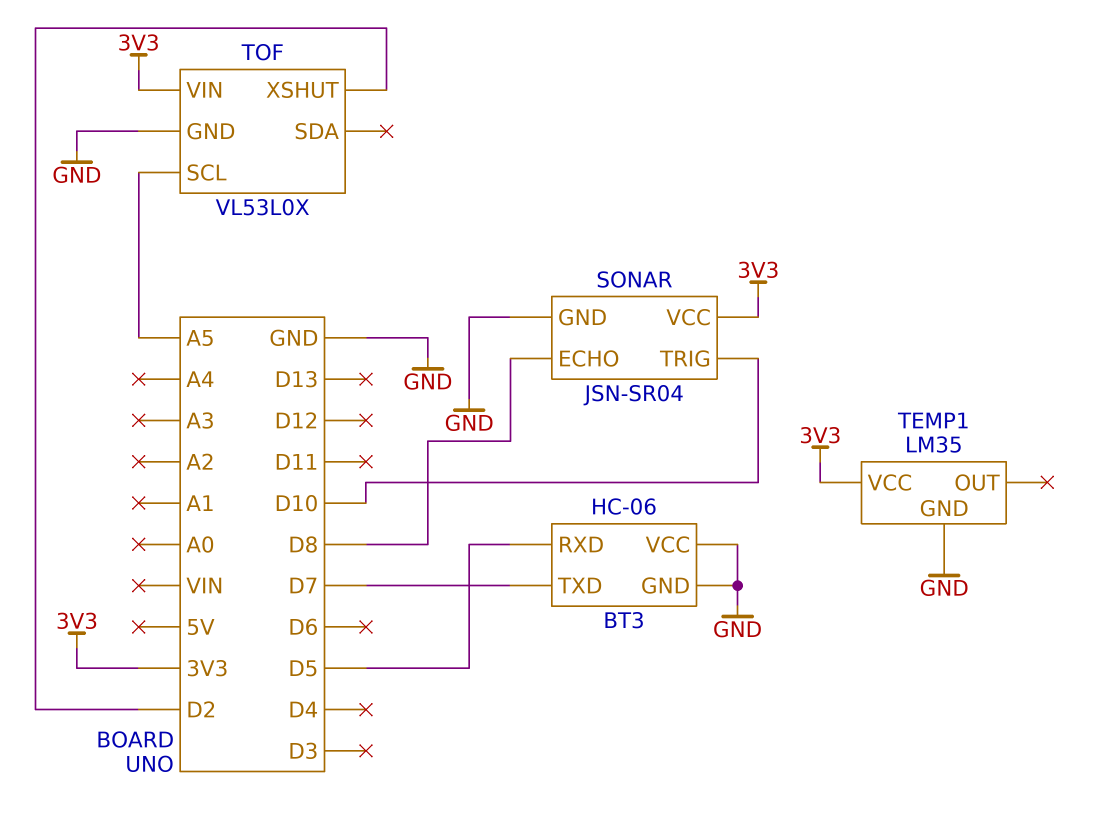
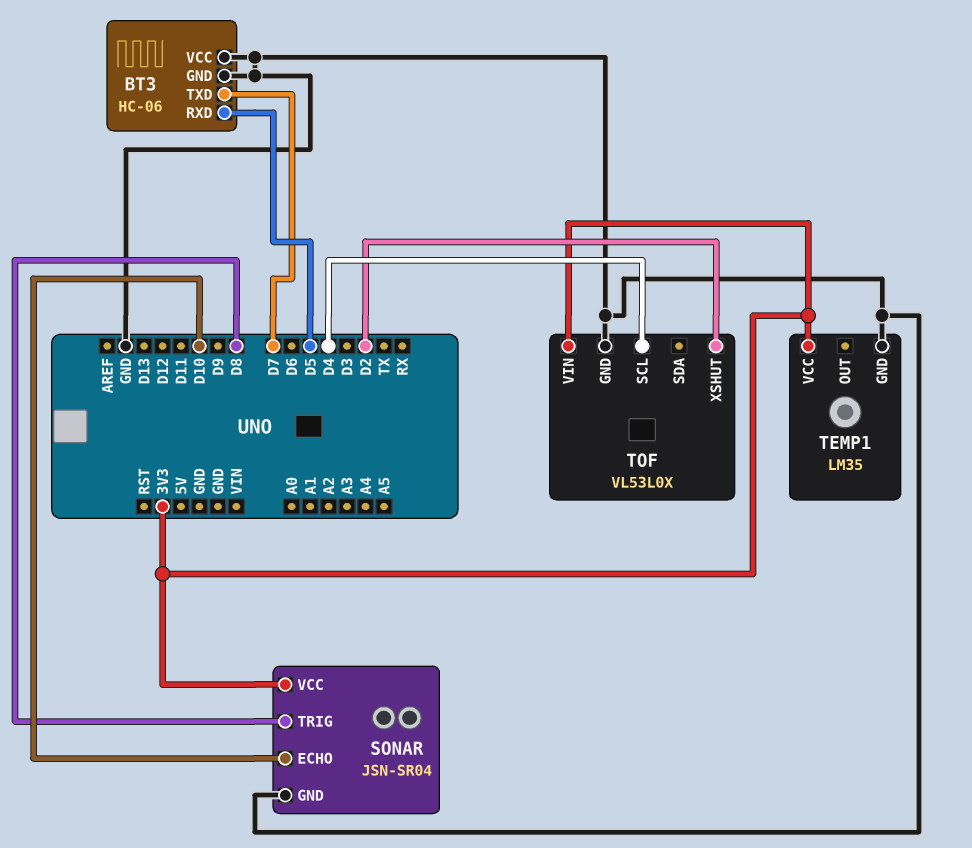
SONAR pin ECHO: D8 -> D10
SONAR pin TRIG: D10 -> D8
TOF pin SCL: A5 -> D4

